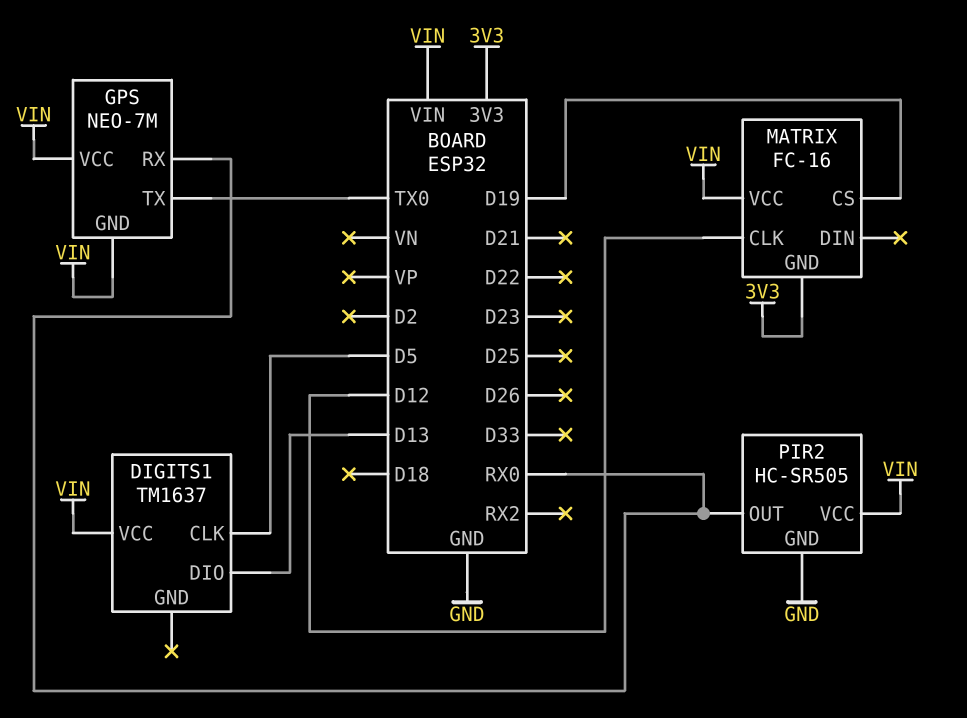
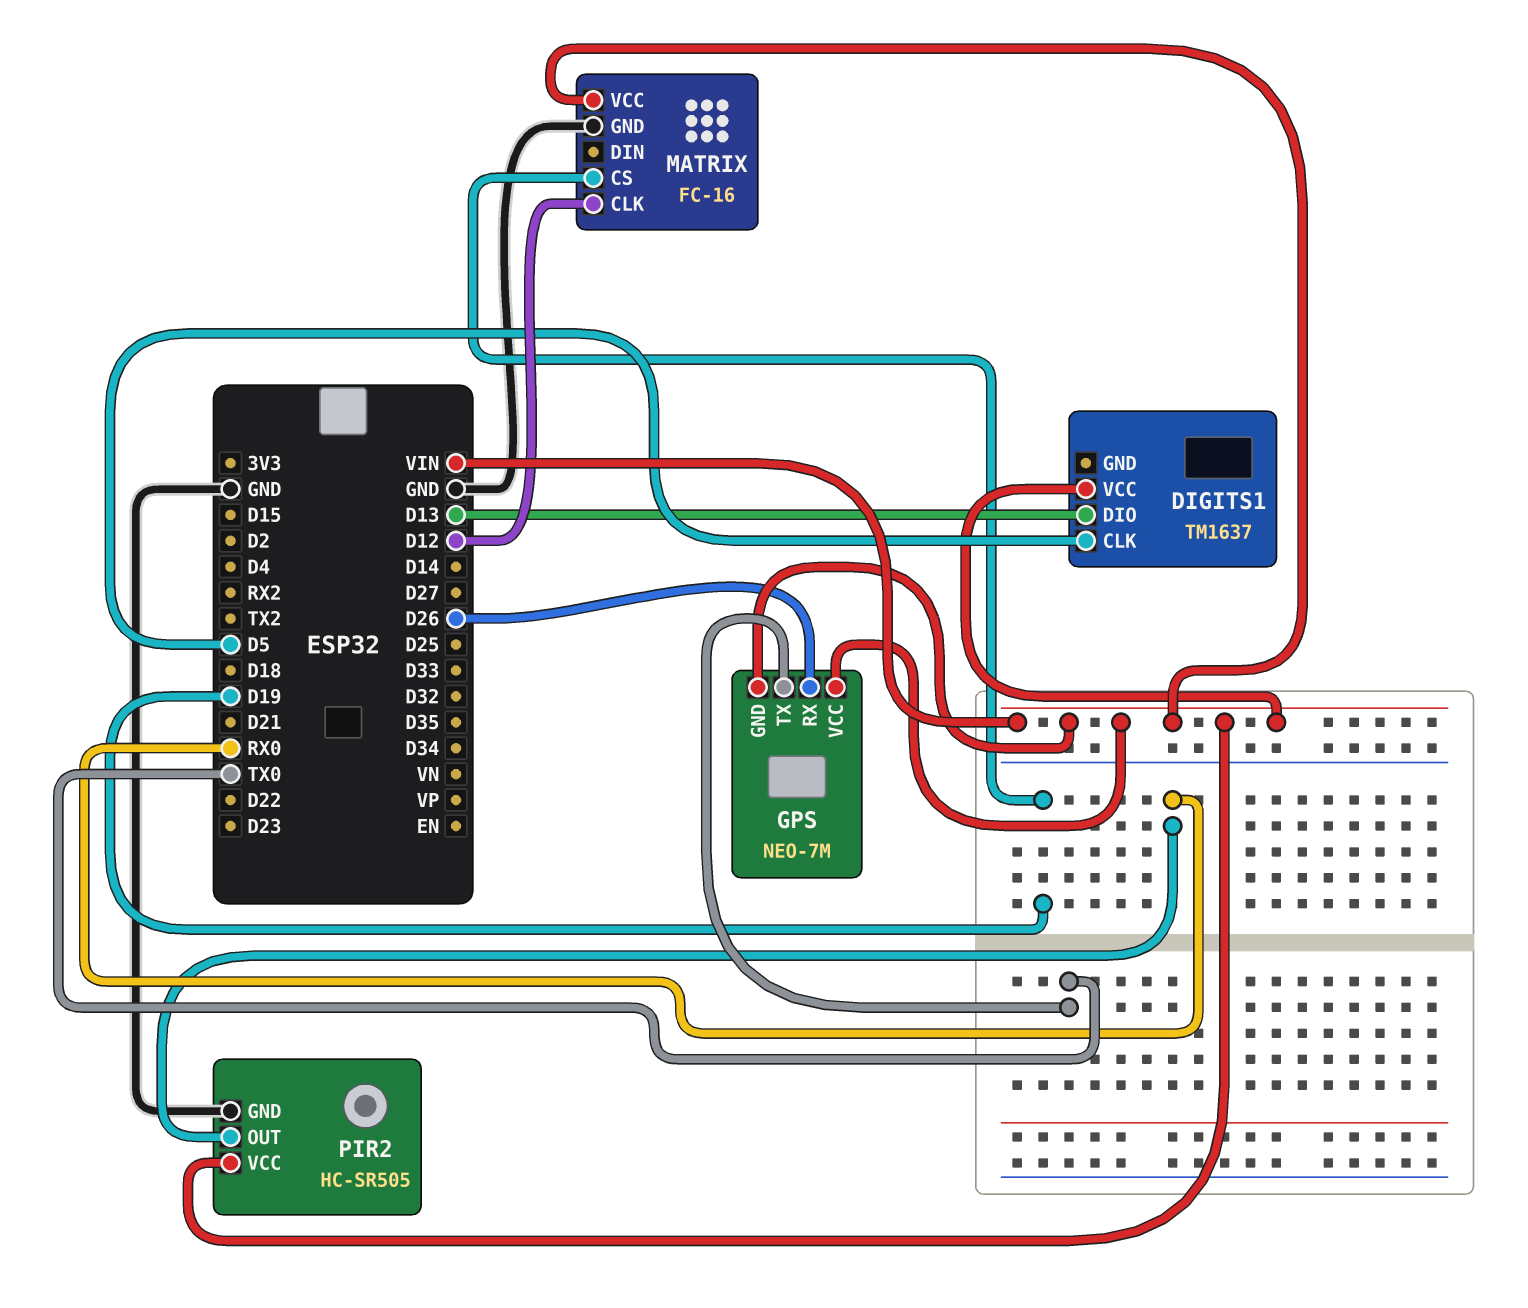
GPS pin RX: RX0 -> D26
MATRIX pin GND: 3V3 -> GND

